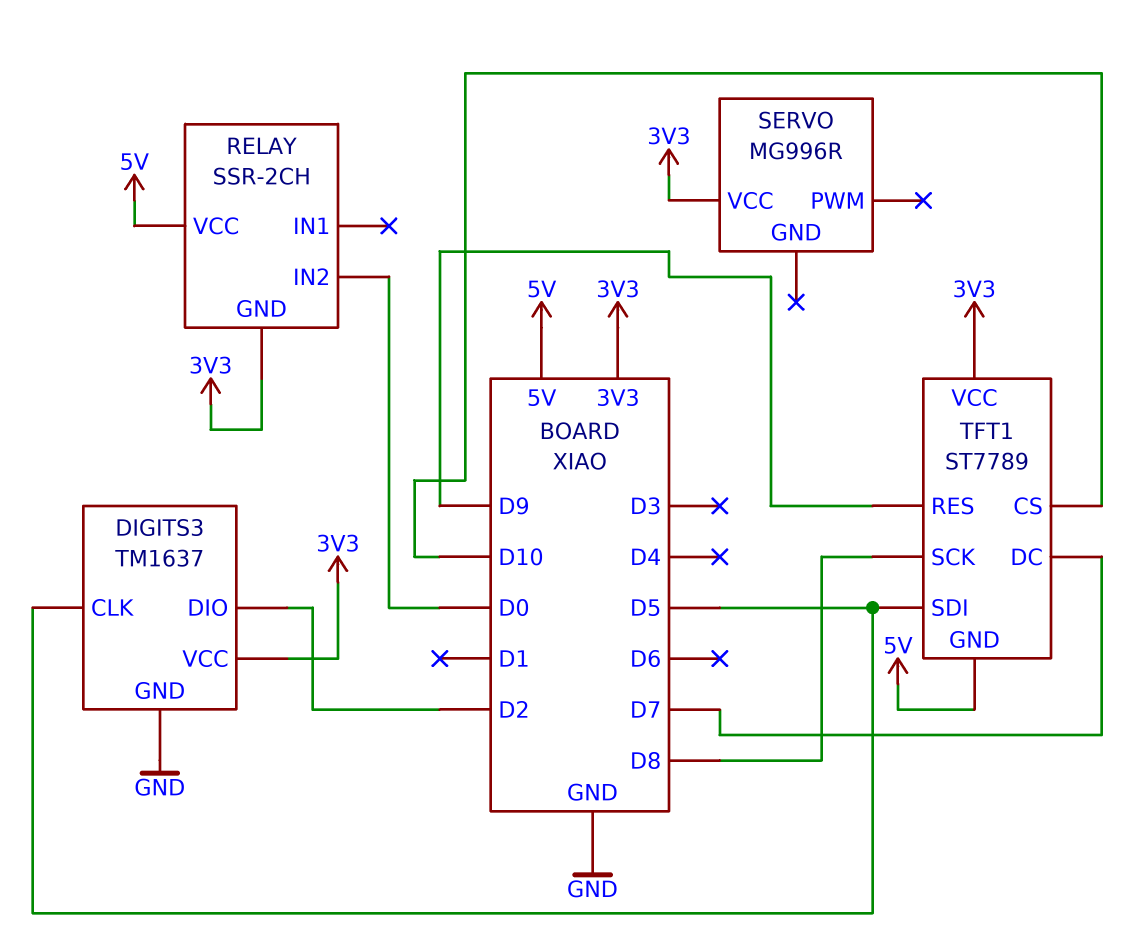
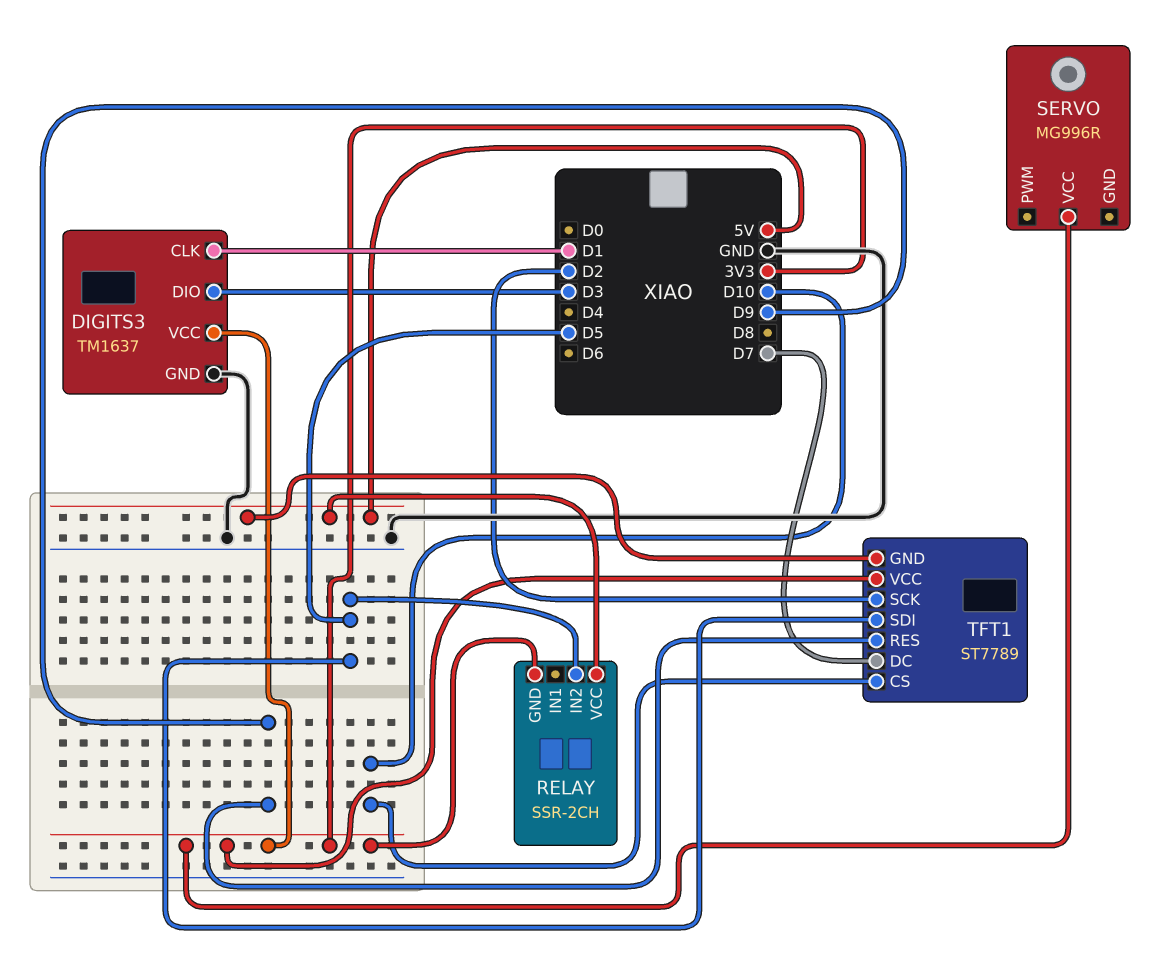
DIGITS3 pin CLK: D5 -> D1
DIGITS3 pin DIO: D2 -> D3
RELAY pin IN2: D0 -> D5
TFT1 pin SCK: D8 -> D2

